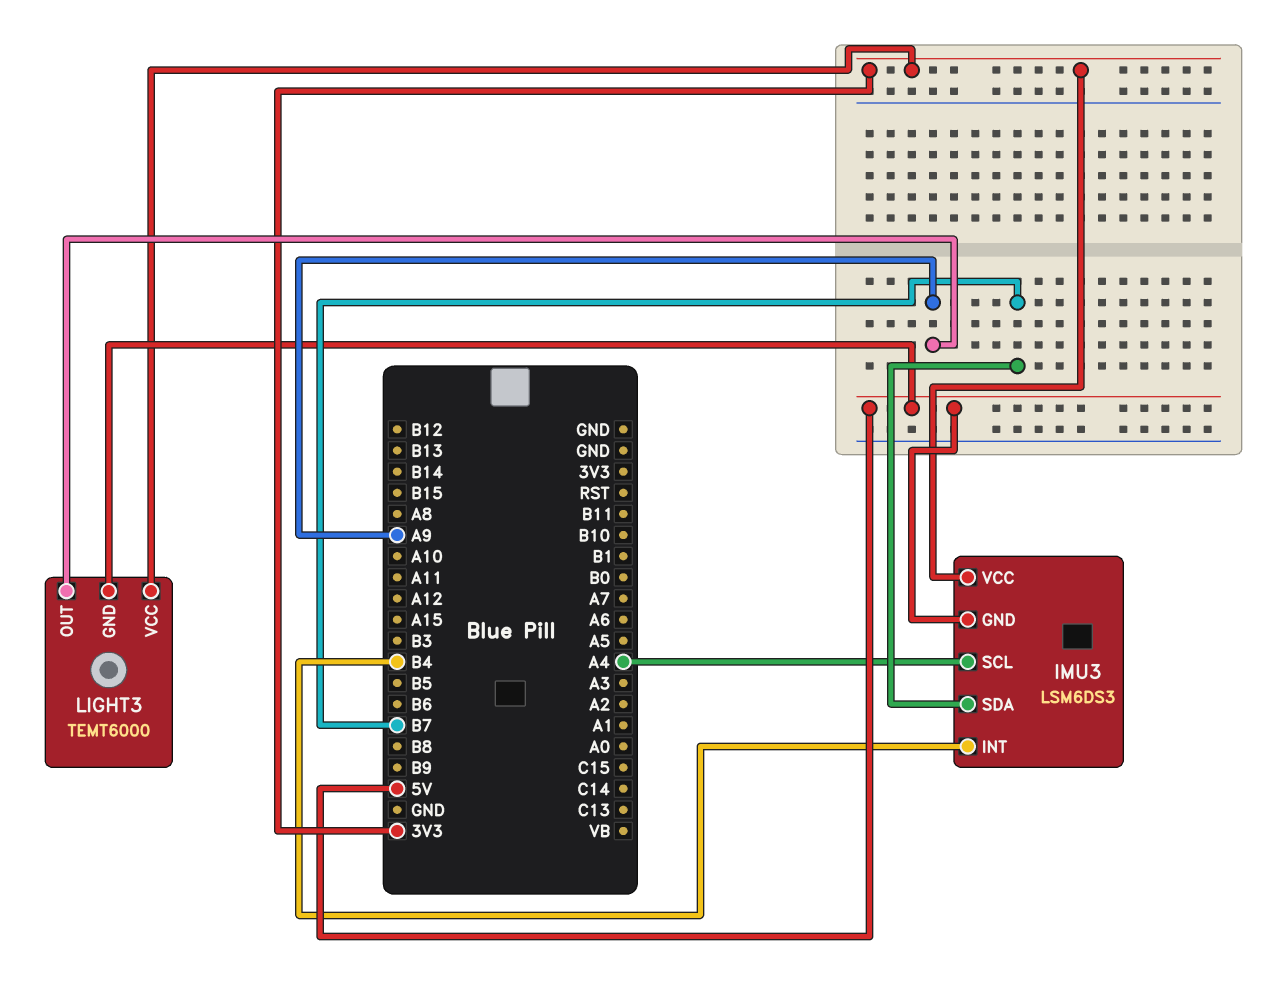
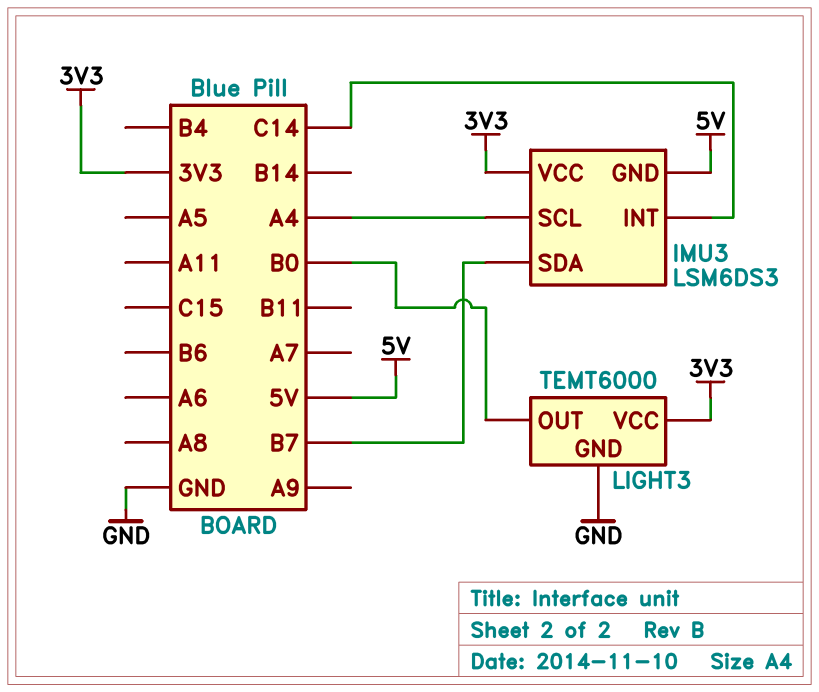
IMU3 pin INT: B4 -> C14
LIGHT3 pin GND: 5V -> GND
LIGHT3 pin OUT: A9 -> B0

